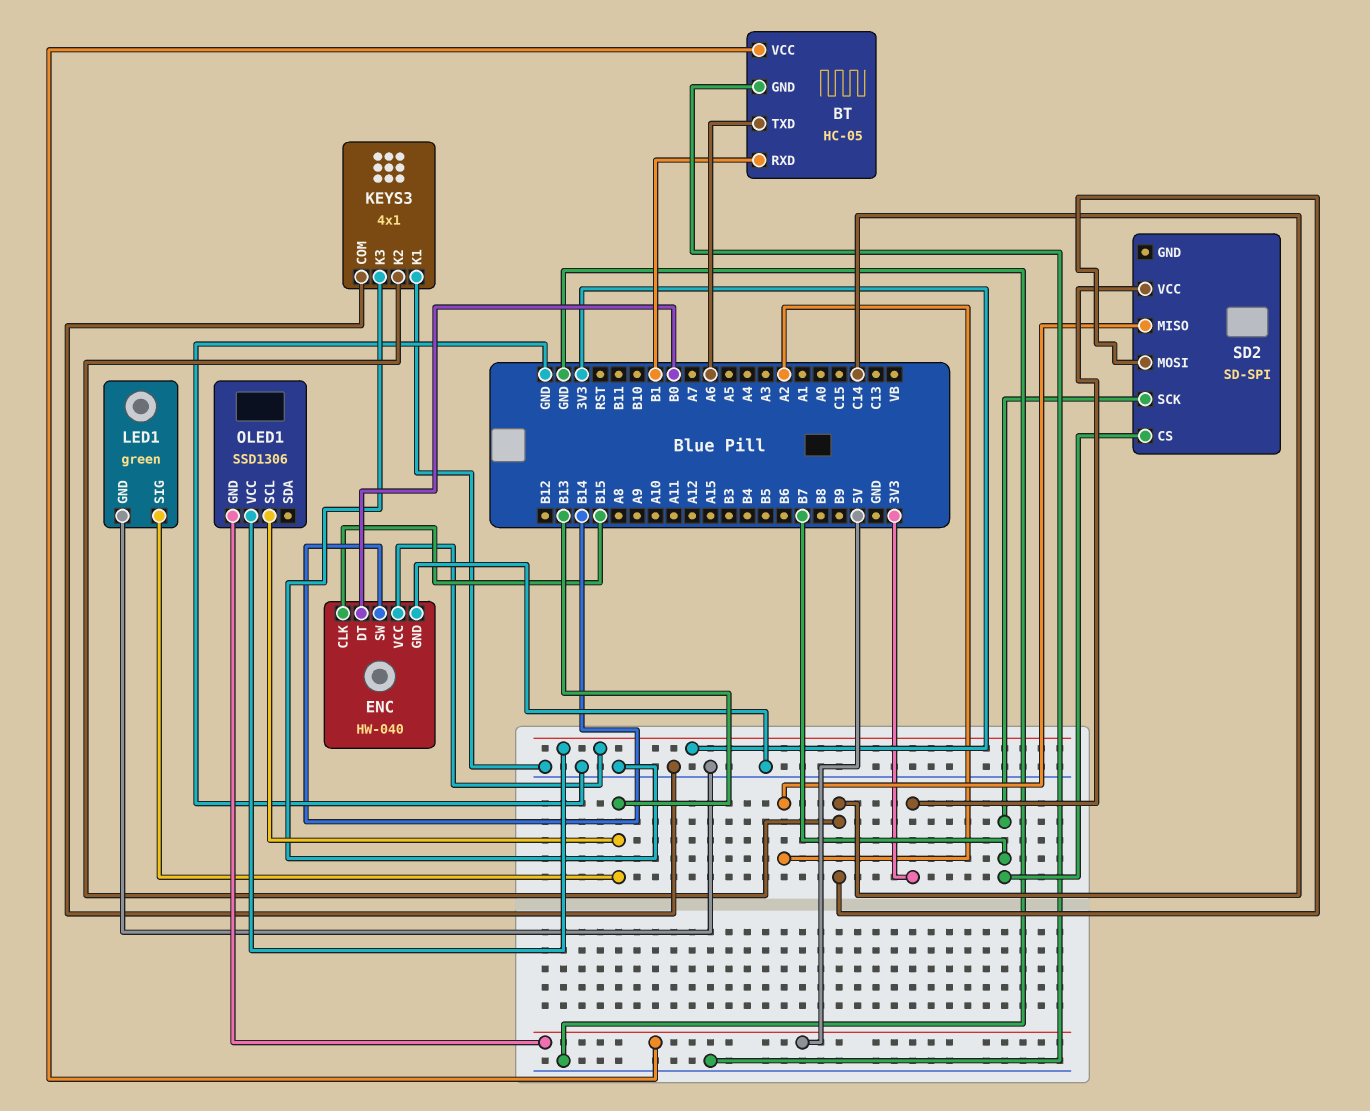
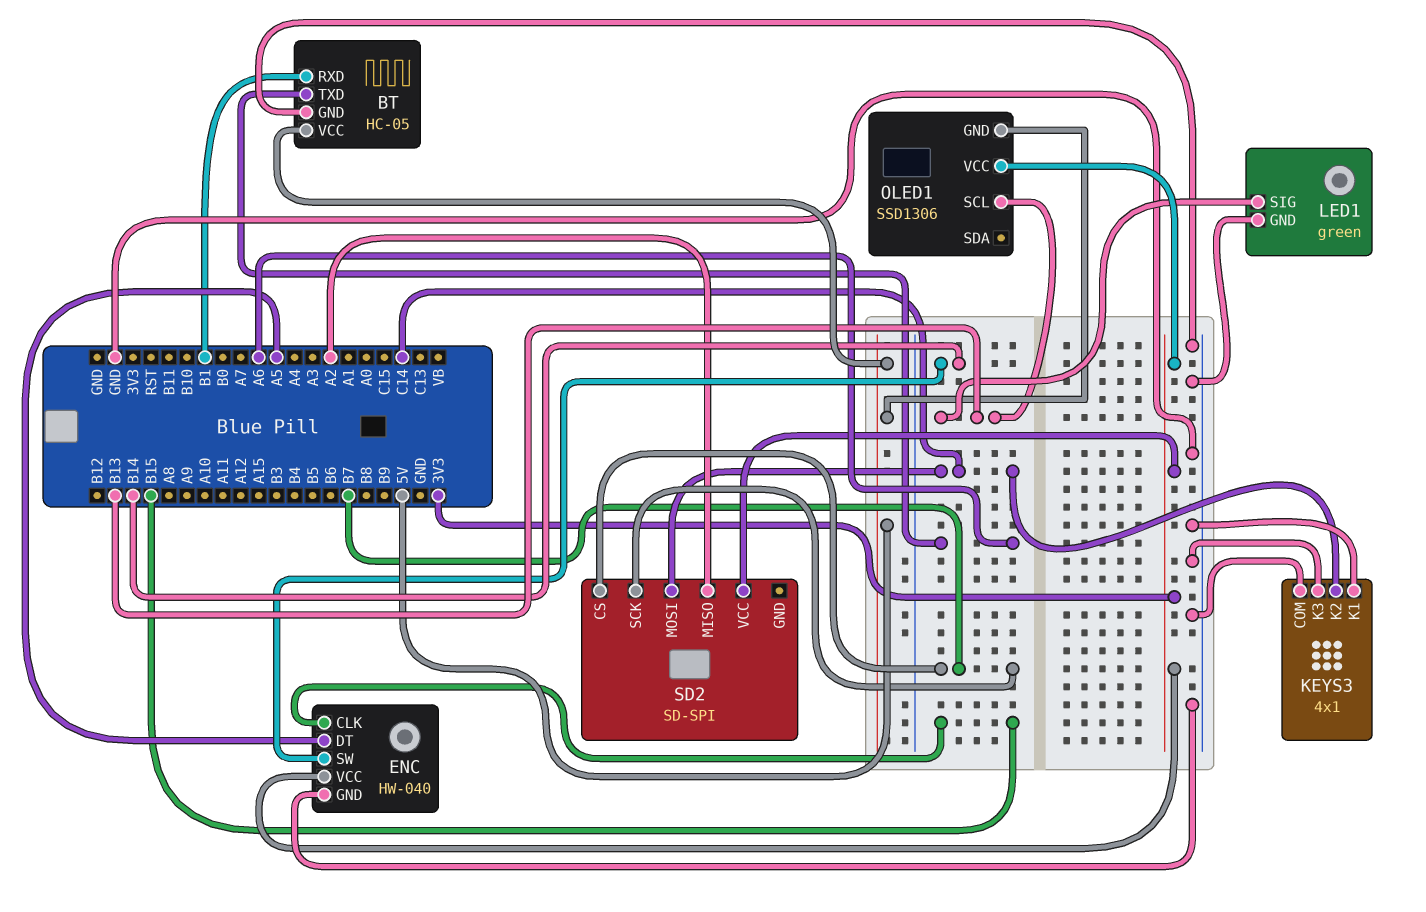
ENC pin DT: B0 -> A5

